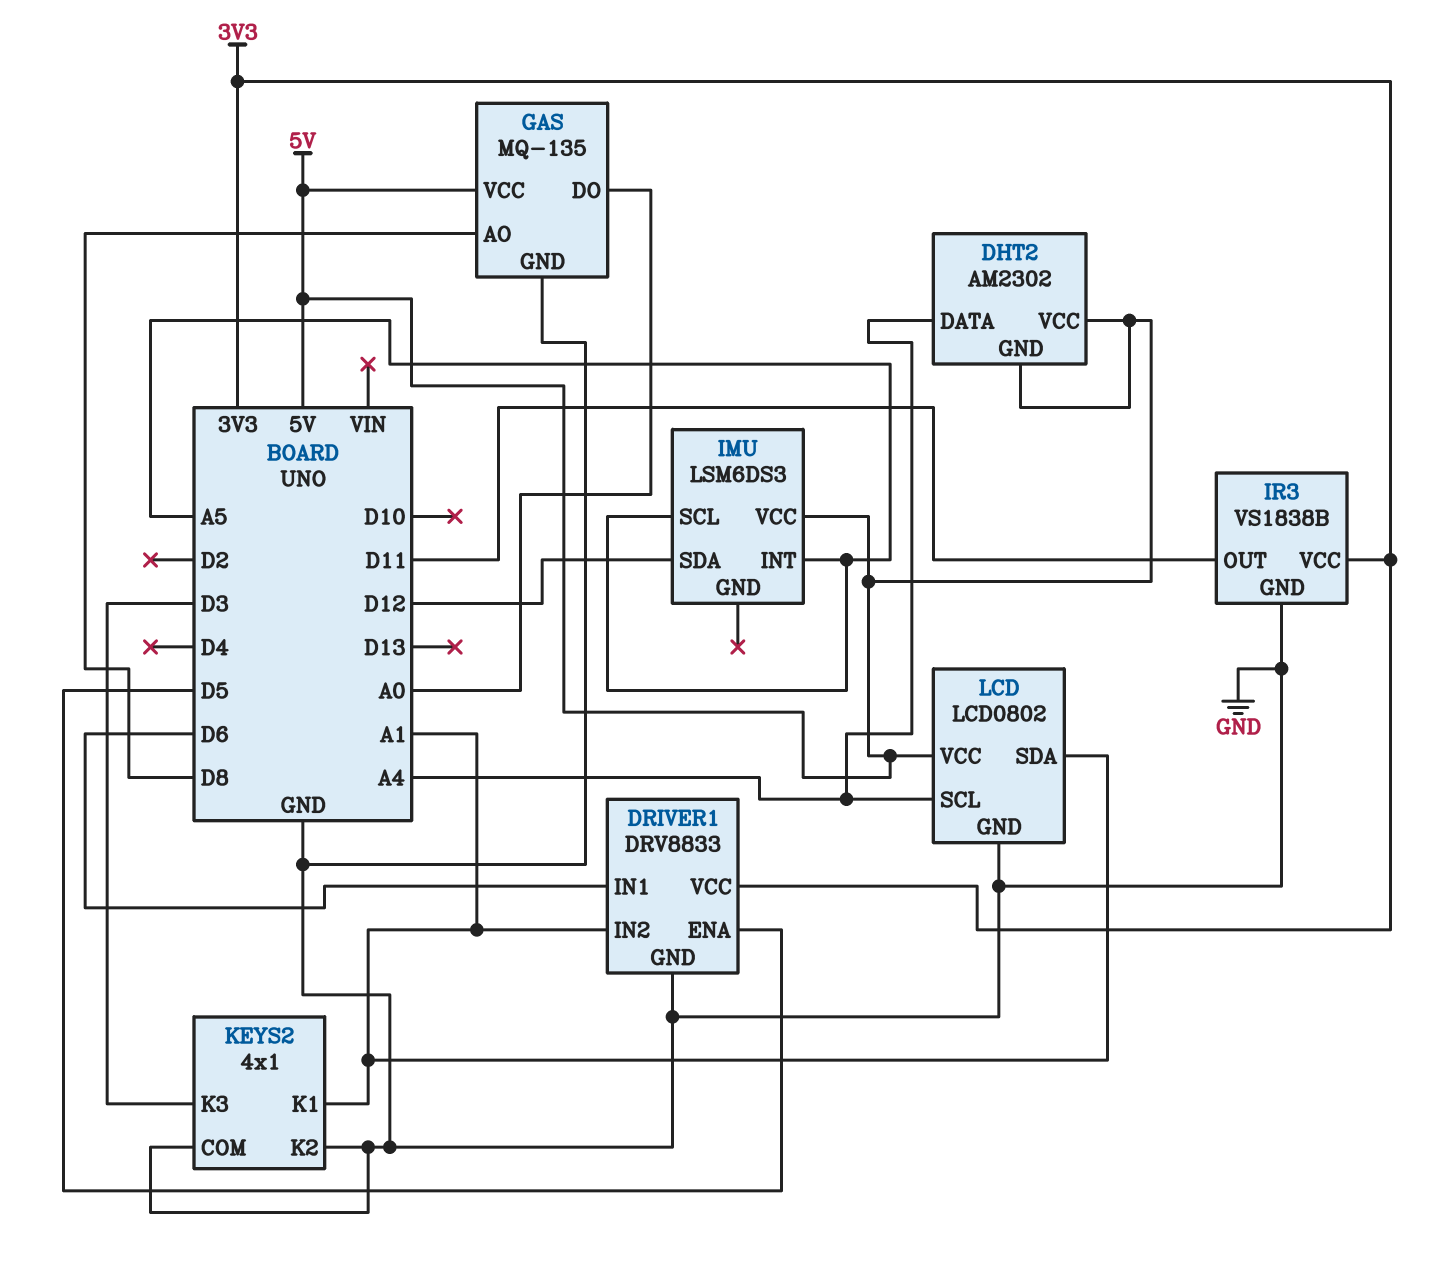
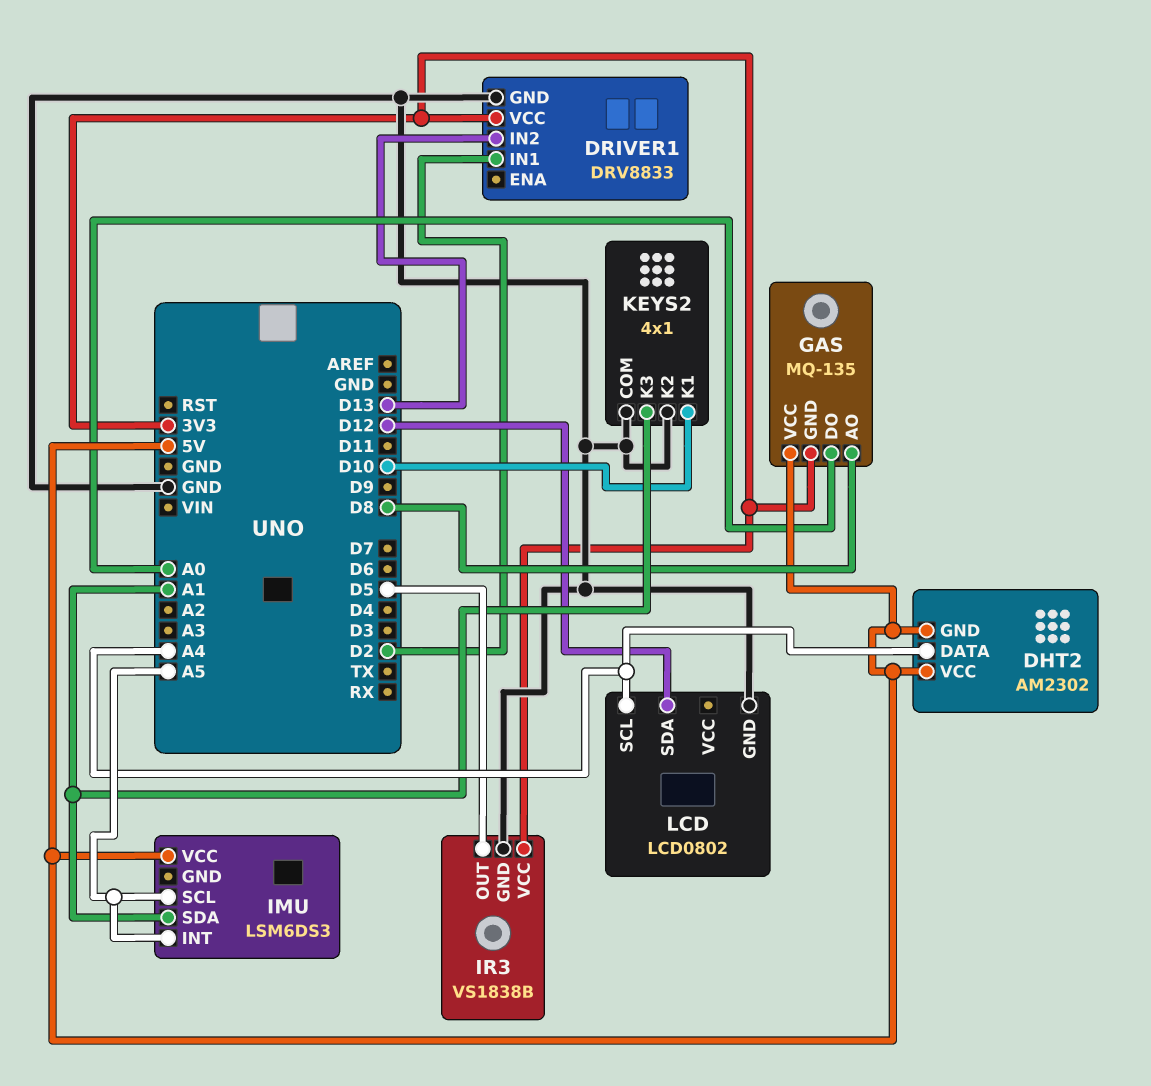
DRIVER1 pin ENA: D5 -> none
DRIVER1 pin IN1: D6 -> D2
DRIVER1 pin IN2: A1 -> D13
GAS pin GND: GND -> 3V3
IMU pin SDA: D12 -> A1
IR3 pin OUT: D11 -> D5
KEYS2 pin K1: A1 -> D10
KEYS2 pin K3: D3 -> A1
LCD pin SDA: A1 -> D12
LCD pin VCC: 5V -> none

